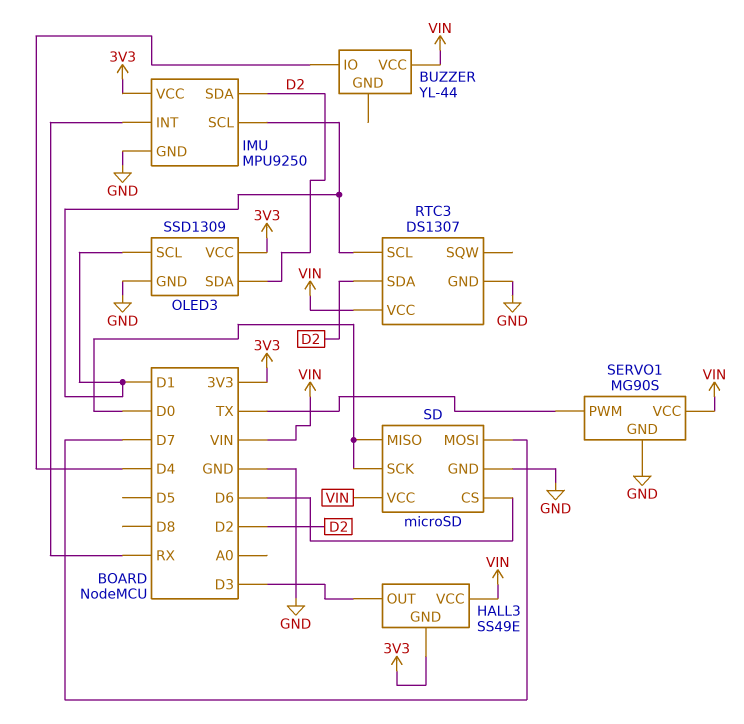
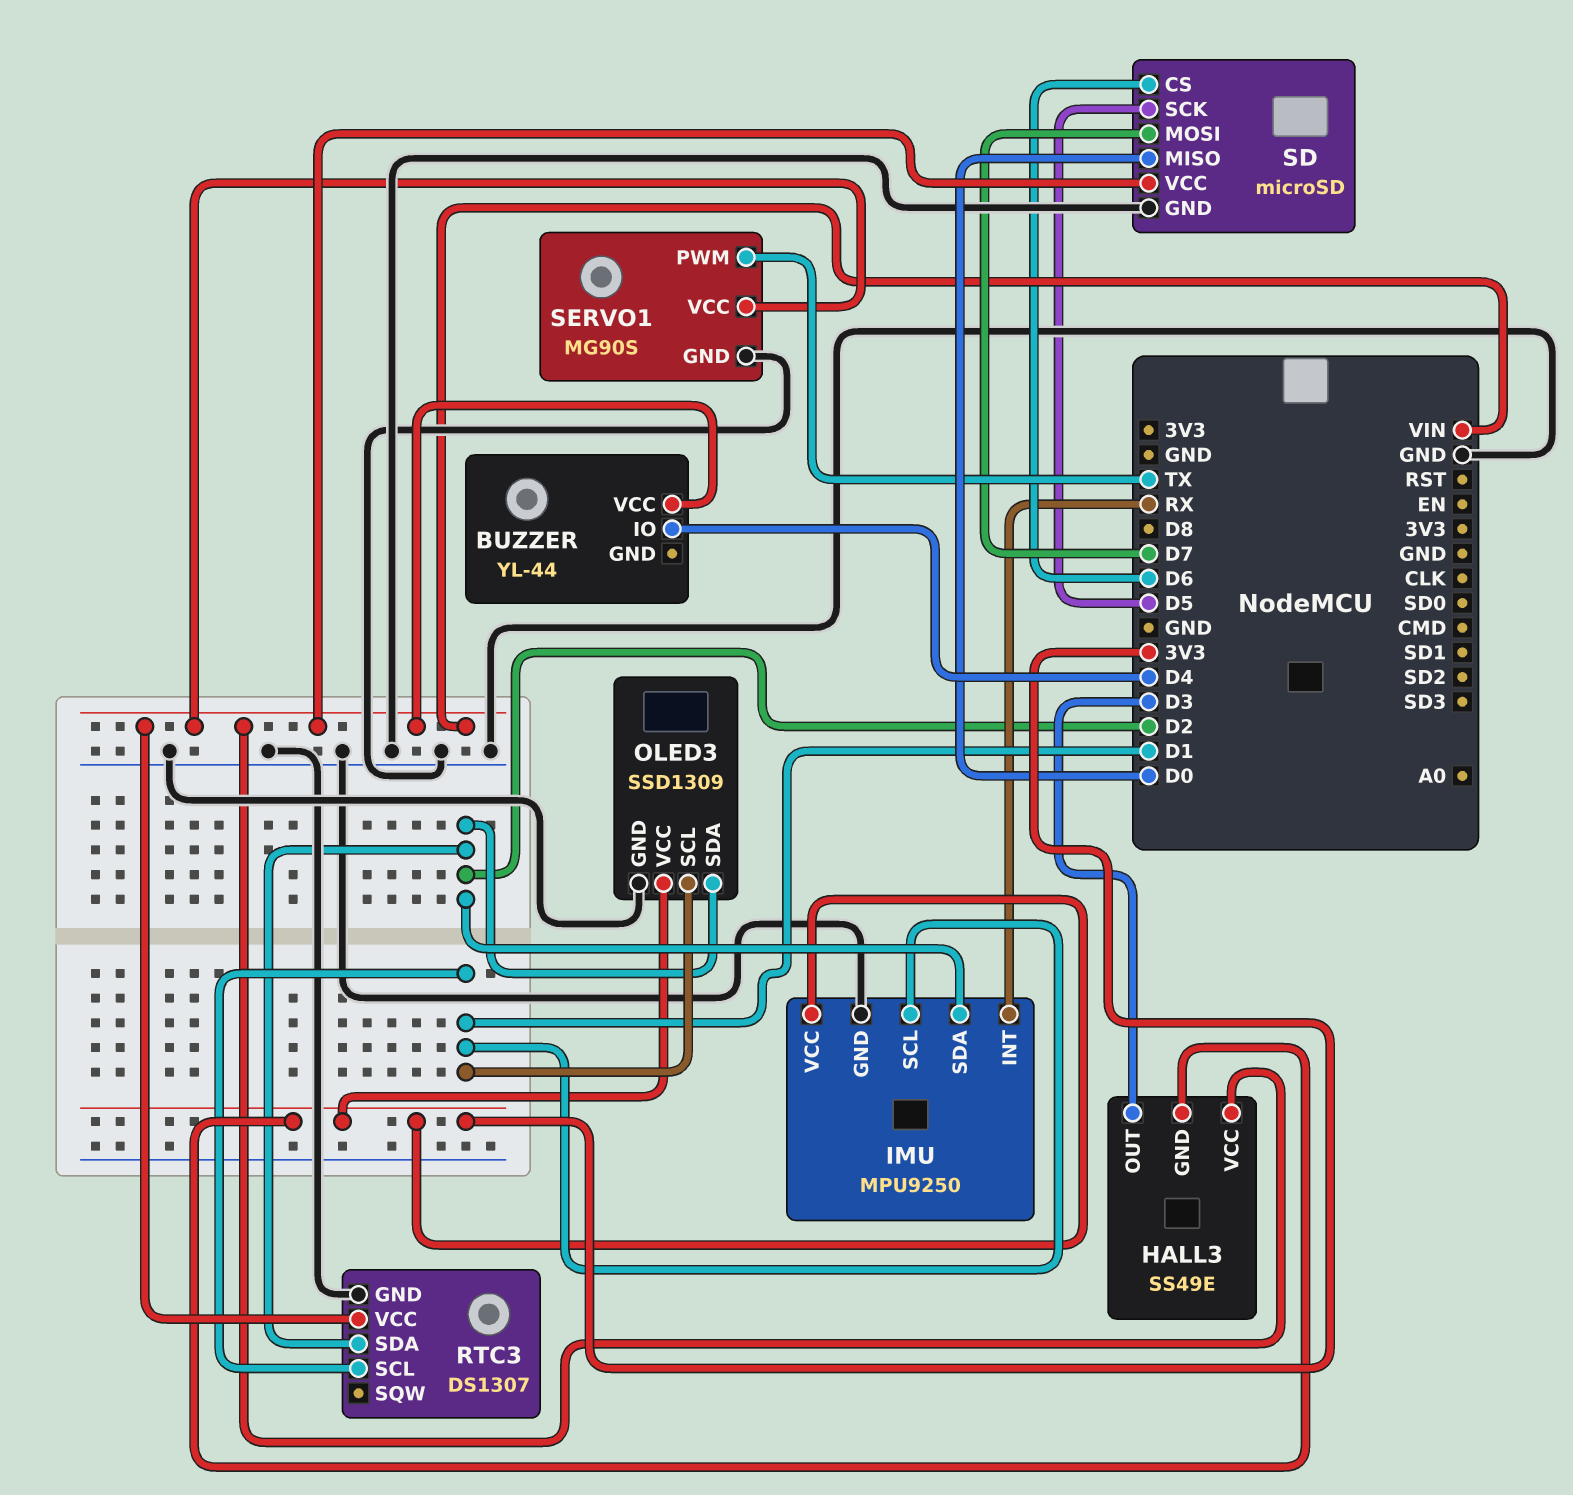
SD pin SCK: D0 -> D5

